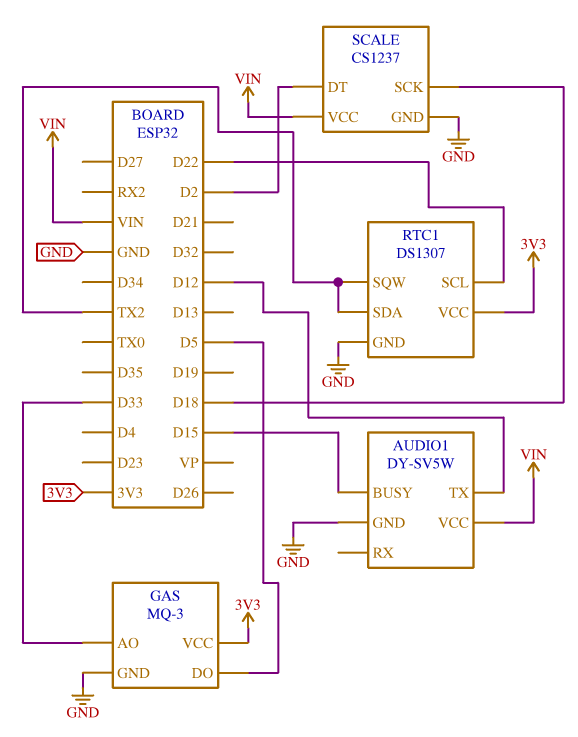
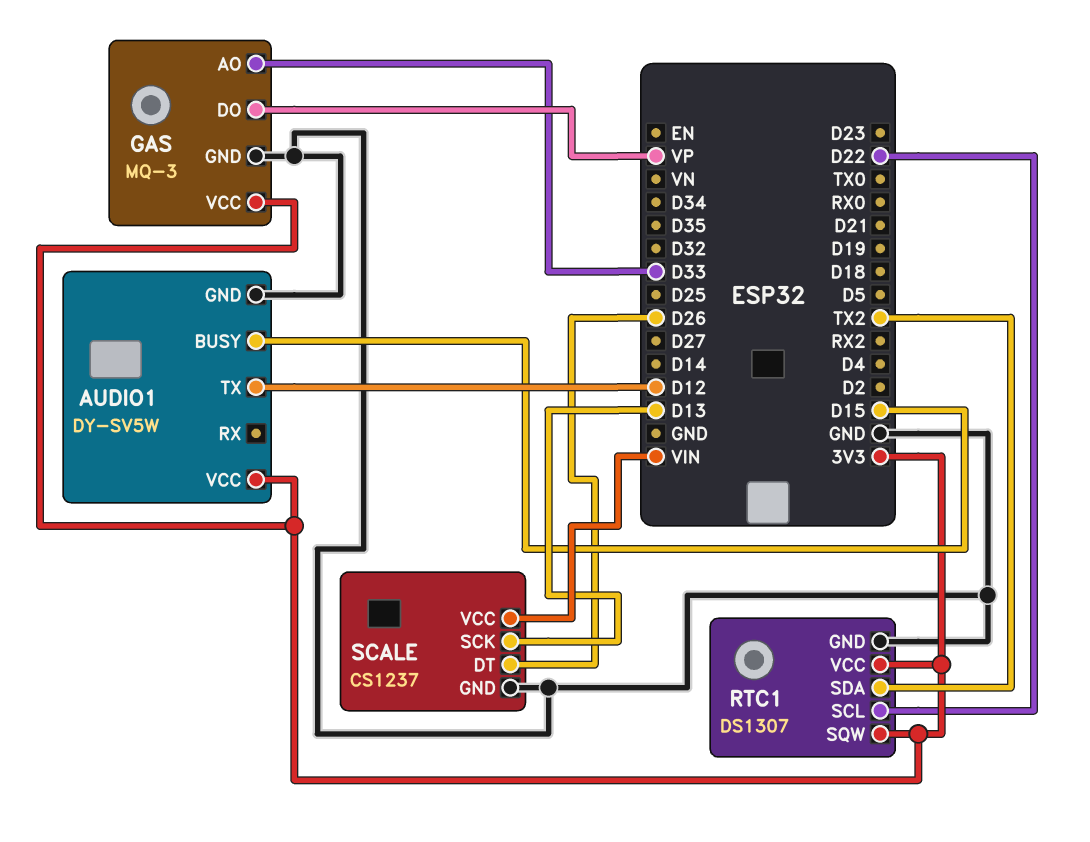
AUDIO1 pin VCC: VIN -> 3V3
GAS pin DO: D5 -> VP
RTC1 pin SQW: TX2 -> 3V3
SCALE pin DT: D2 -> D26
SCALE pin SCK: D18 -> D13

